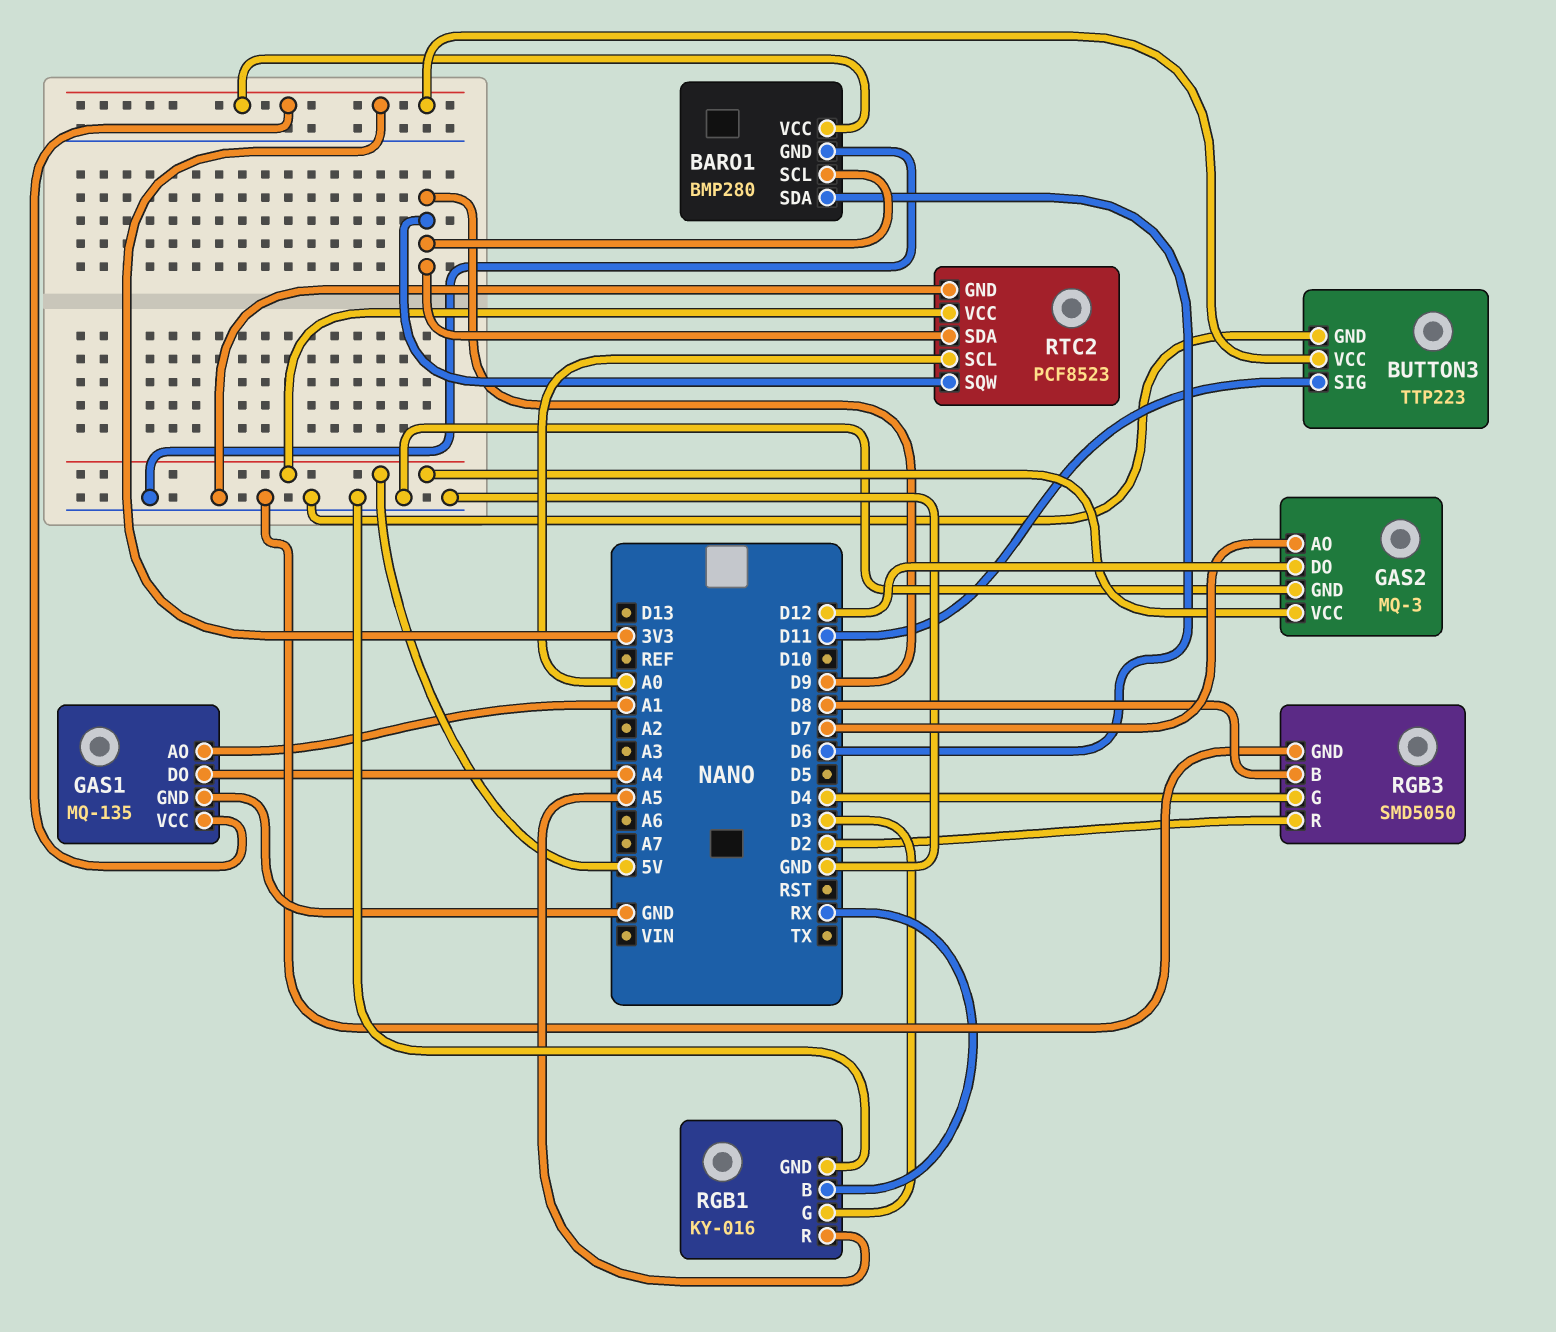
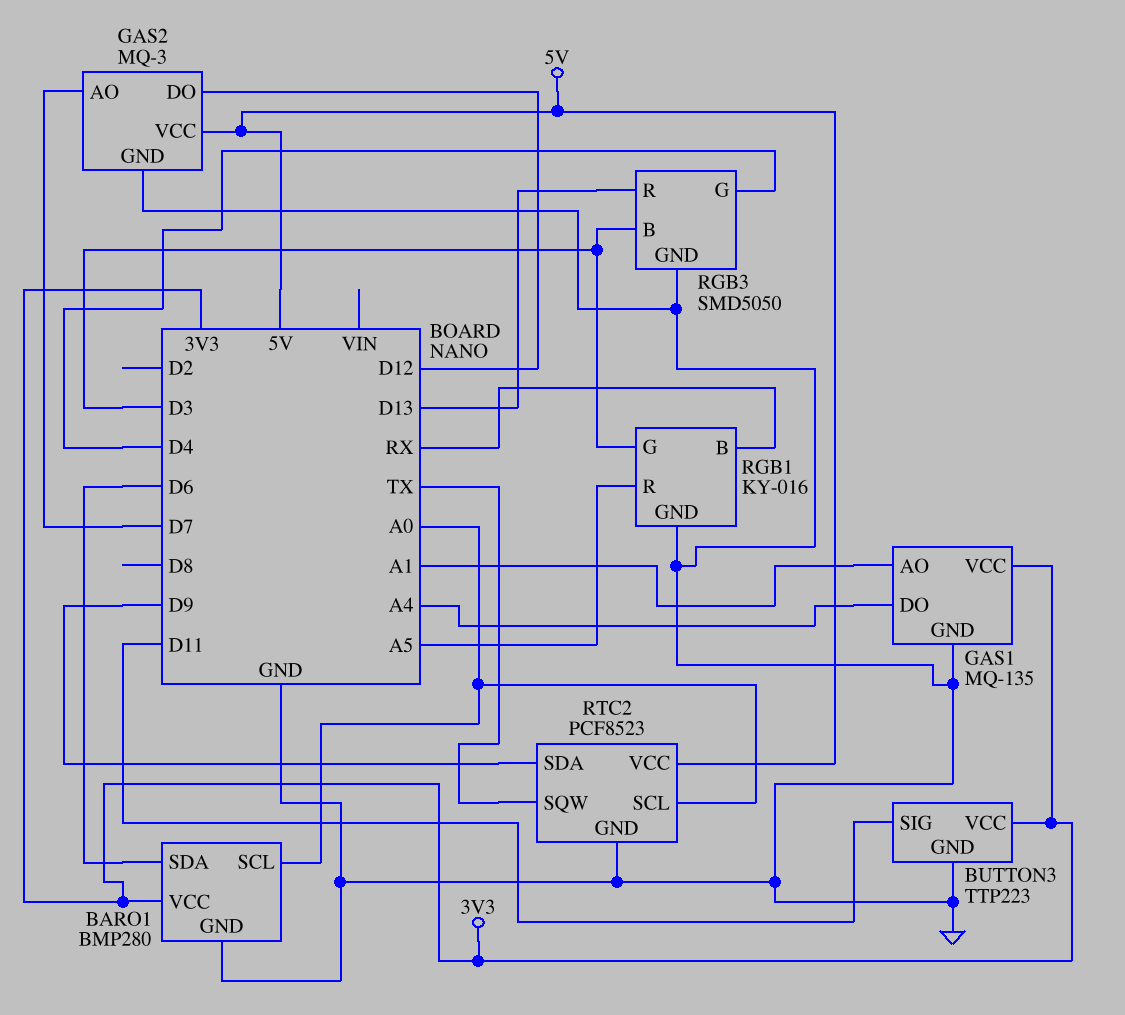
BARO1 pin SCL: D9 -> A0
RGB3 pin B: D8 -> D3
RGB3 pin R: D2 -> D13
RTC2 pin SQW: D9 -> TX

